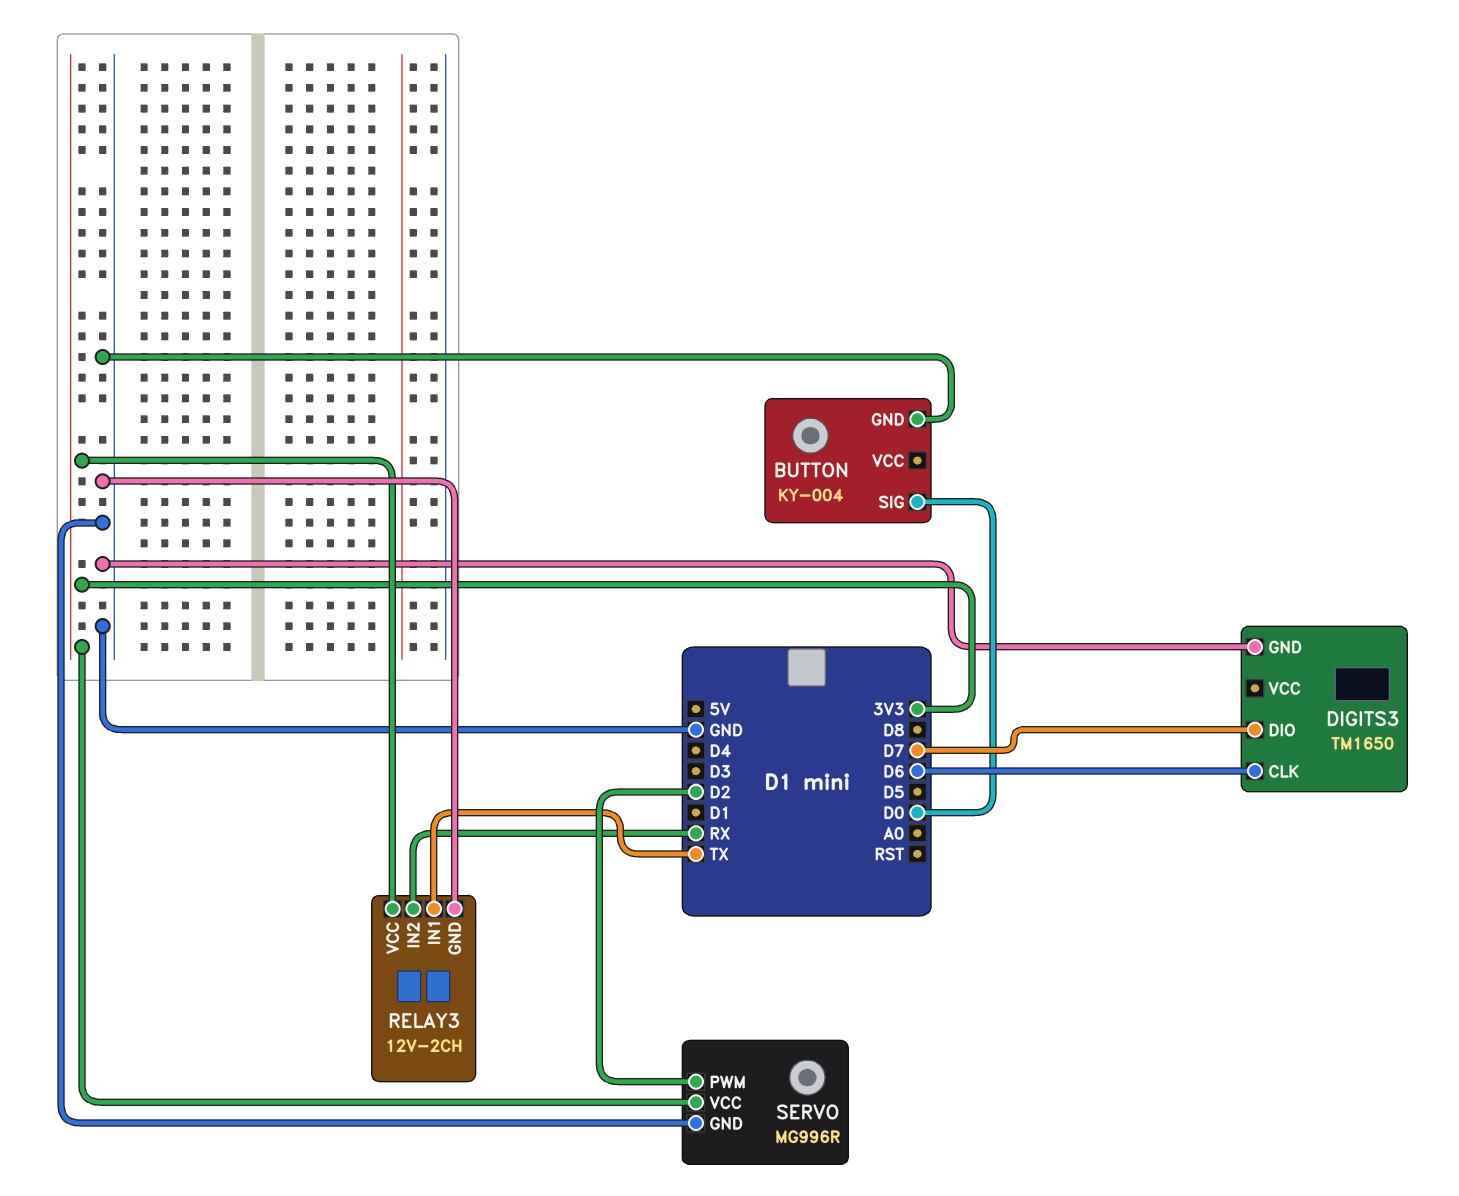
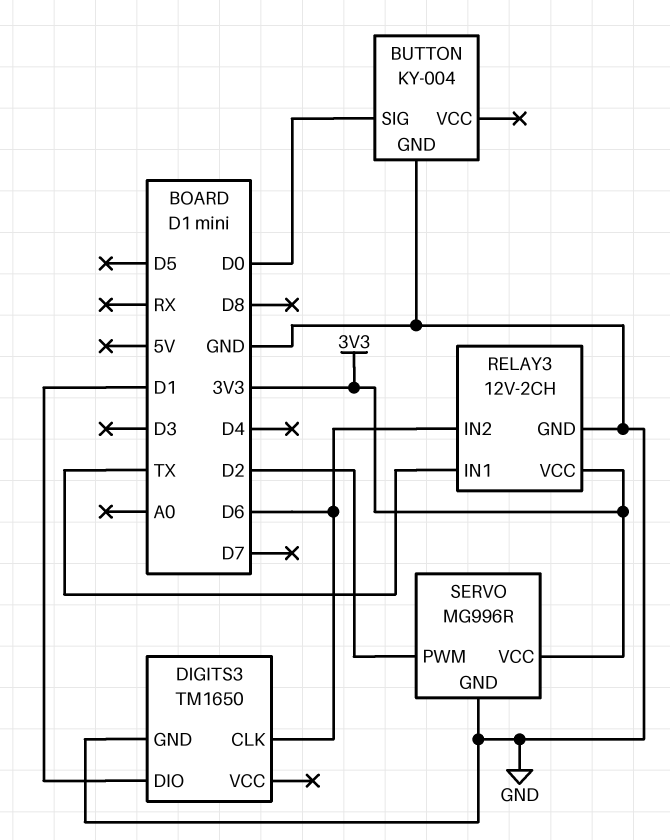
DIGITS3 pin DIO: D7 -> D1
RELAY3 pin IN2: RX -> D6

